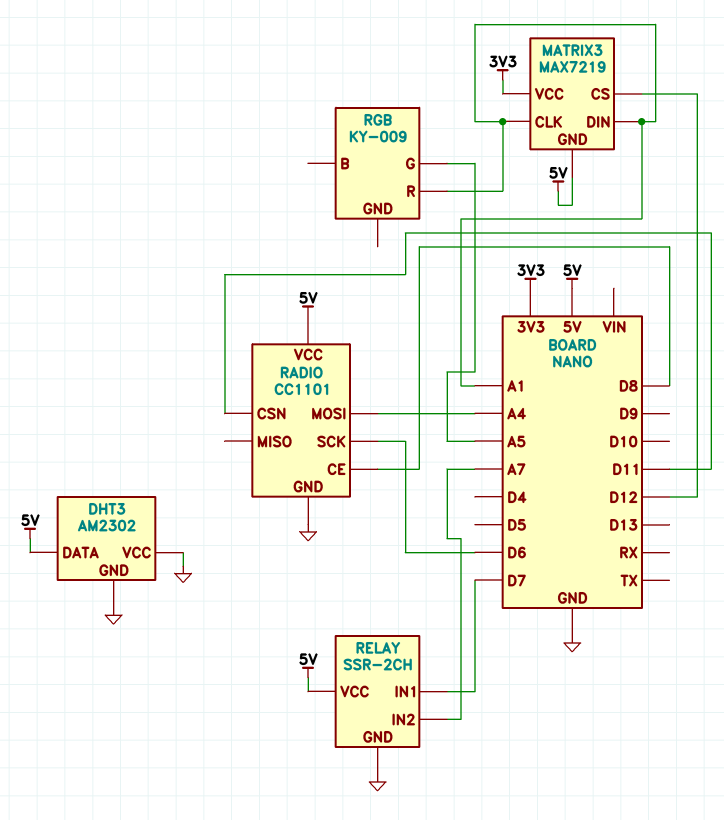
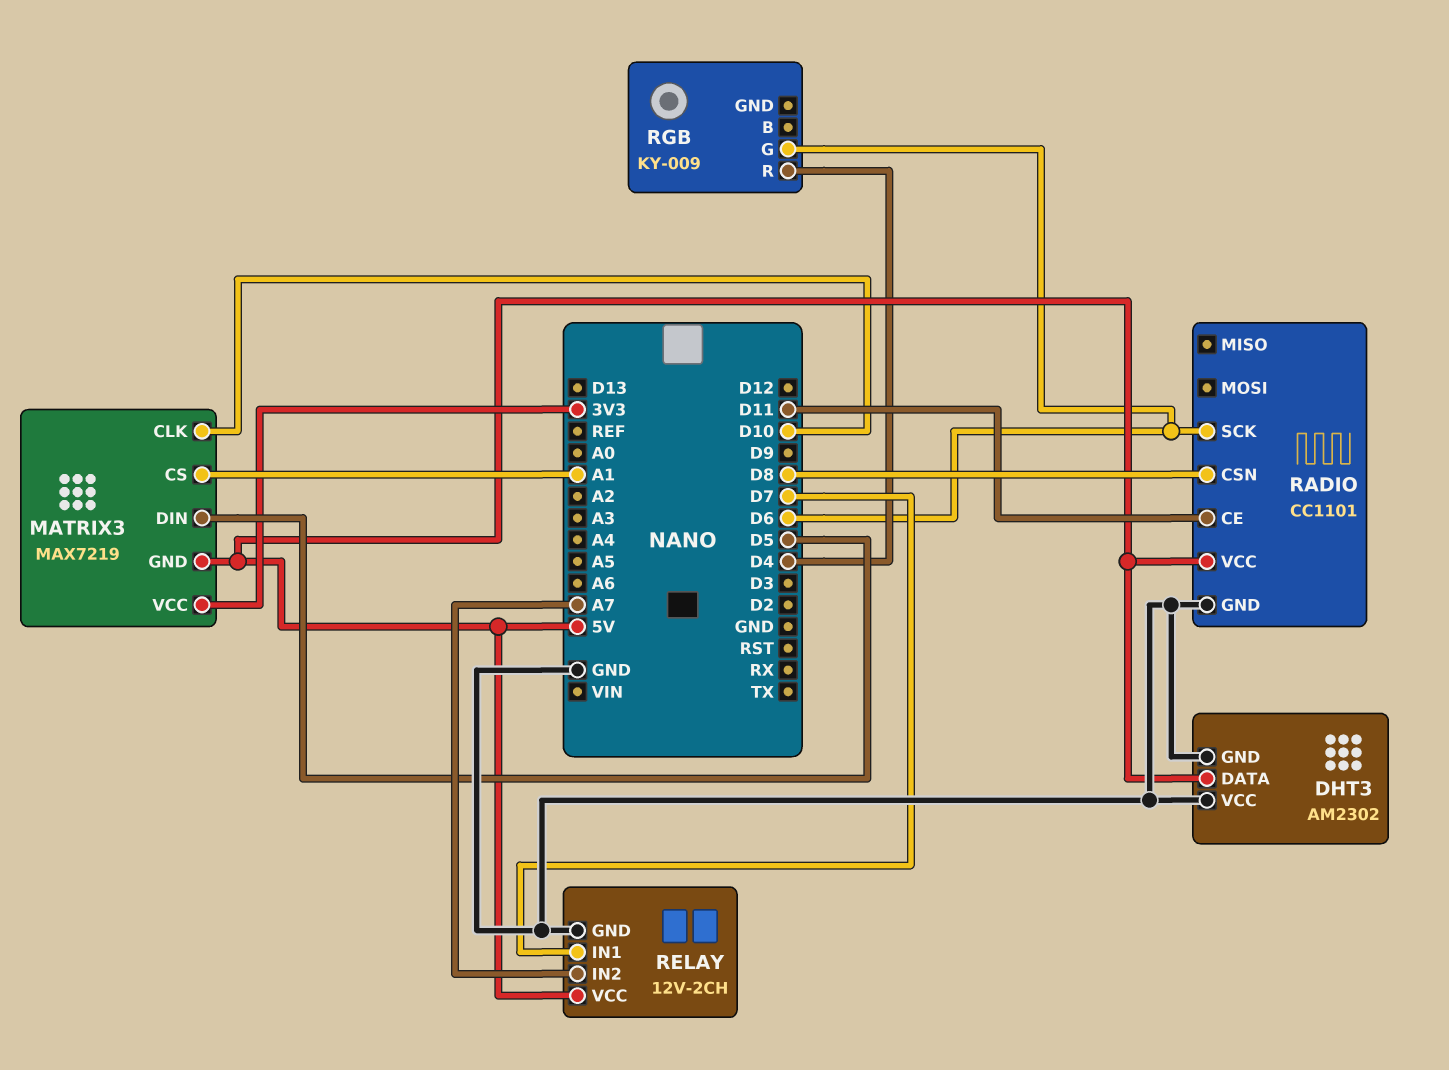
MATRIX3 pin CLK: A1 -> D10
MATRIX3 pin CS: D12 -> A1
MATRIX3 pin DIN: A1 -> D5
RADIO pin CE: D8 -> D11
RADIO pin CSN: D11 -> D8
RADIO pin MOSI: A4 -> none
RELAY: SSR-2CH -> 12V-2CH
RGB pin G: A5 -> D6
RGB pin R: A1 -> D4

